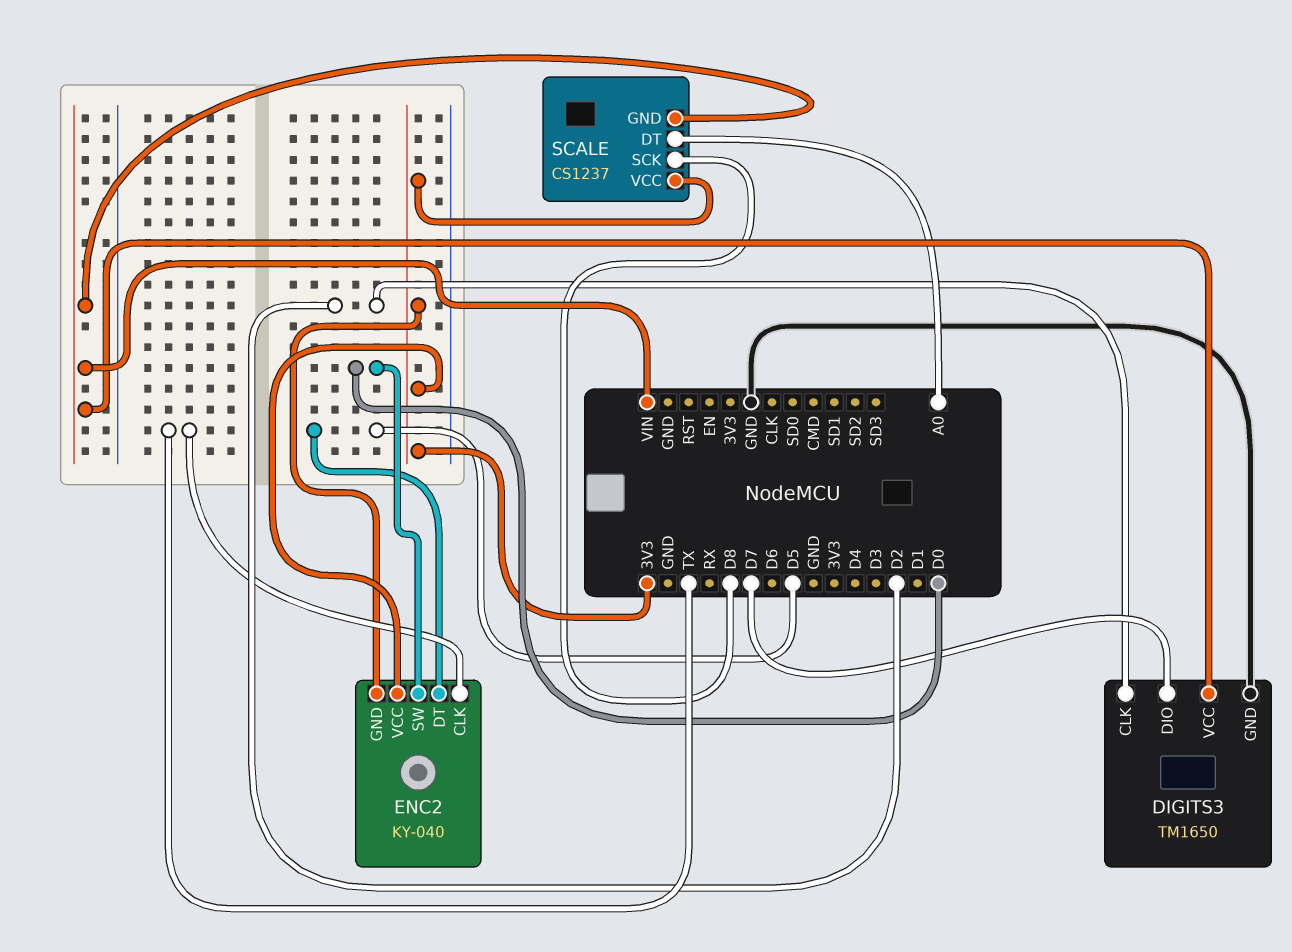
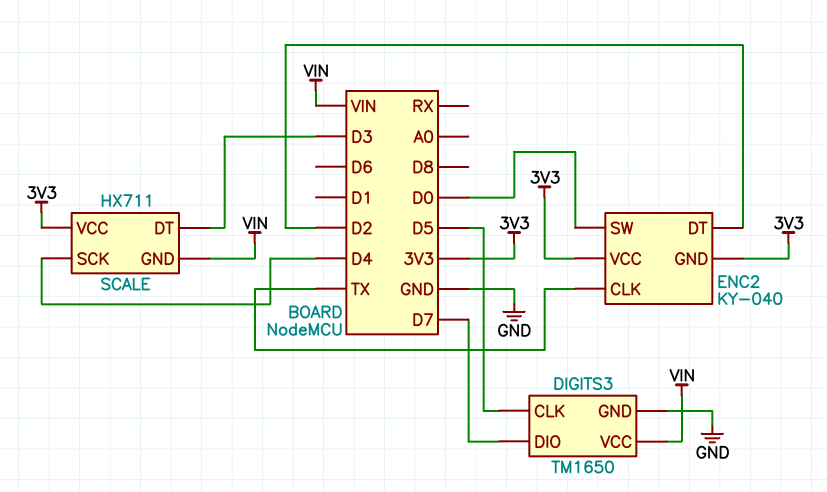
DIGITS3 pin CLK: D2 -> D5
ENC2 pin DT: D5 -> D2
SCALE: CS1237 -> HX711
SCALE pin DT: A0 -> D3
SCALE pin SCK: D8 -> D4

